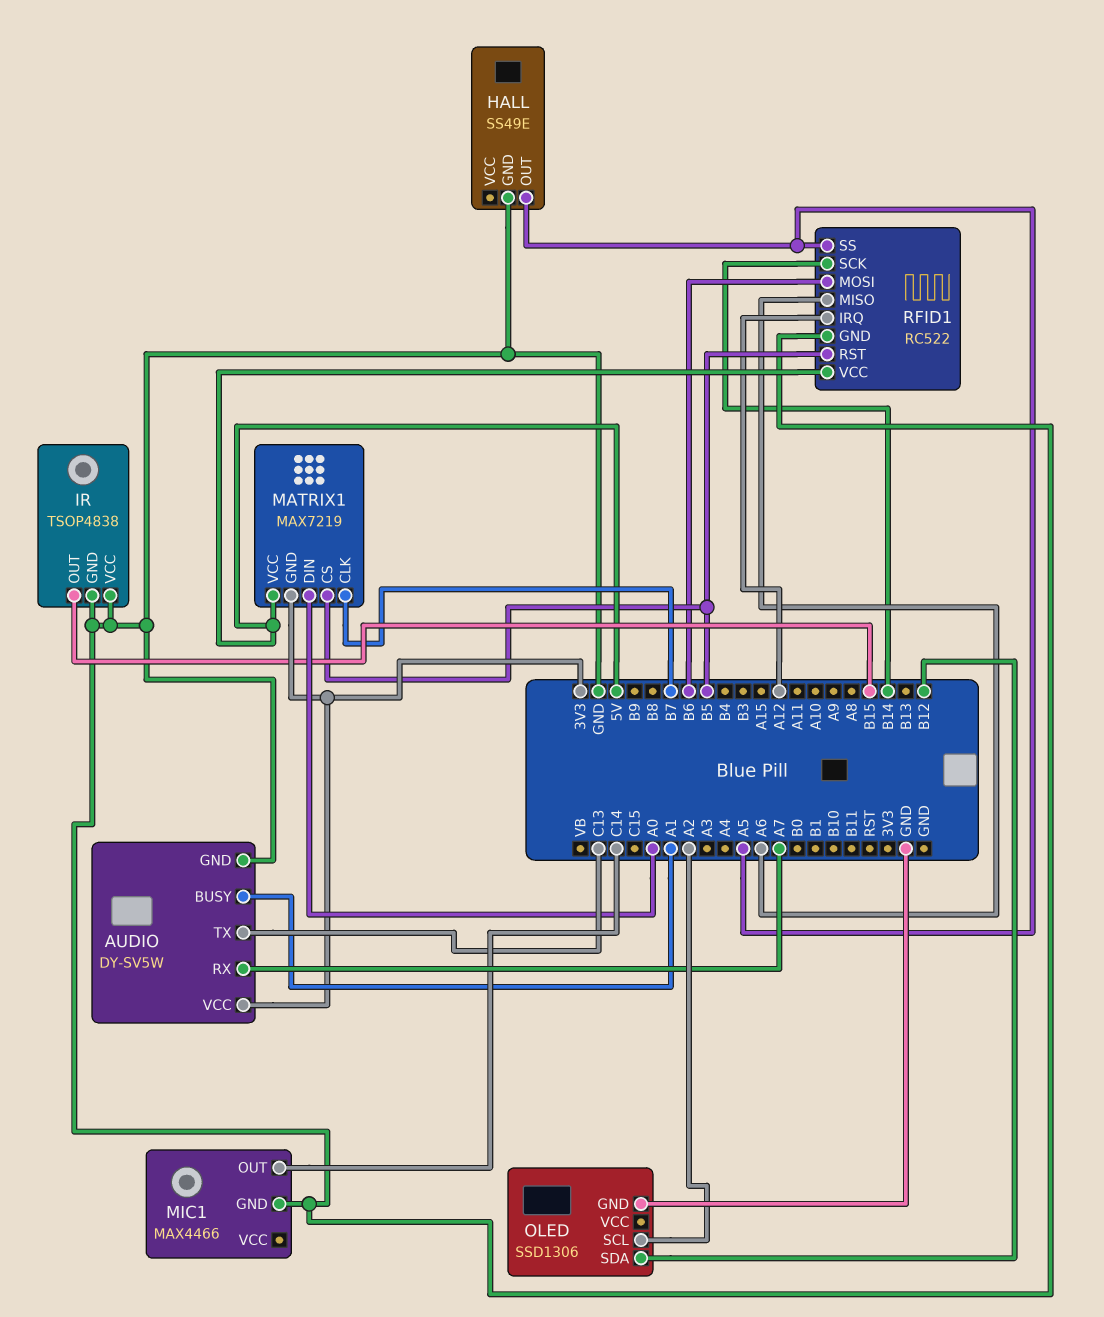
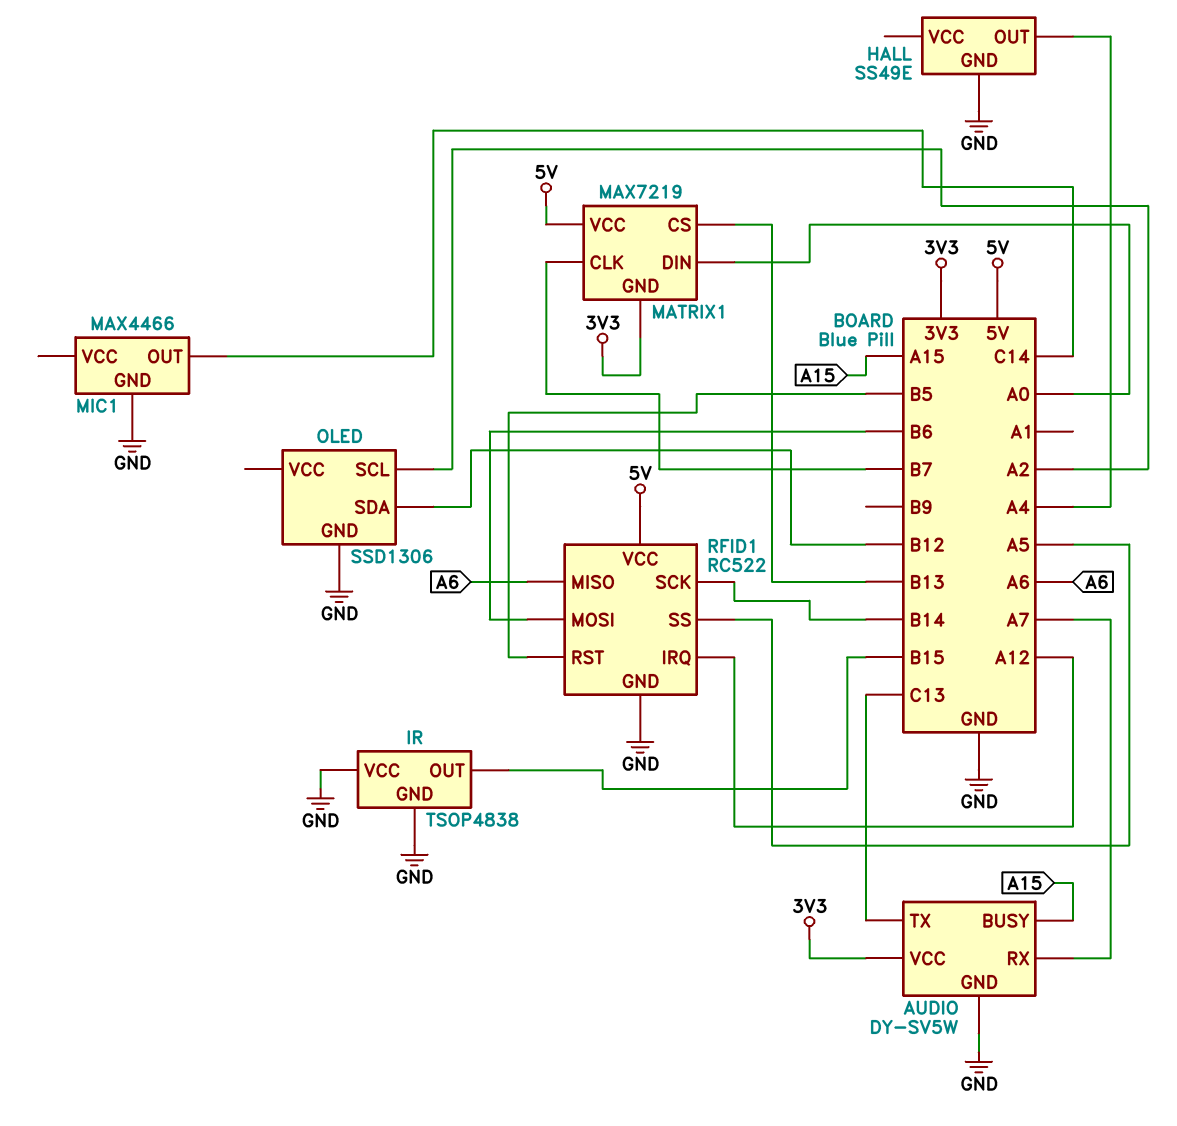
AUDIO pin BUSY: A1 -> A15
HALL pin OUT: A5 -> A4
MATRIX1 pin CS: B5 -> B13

